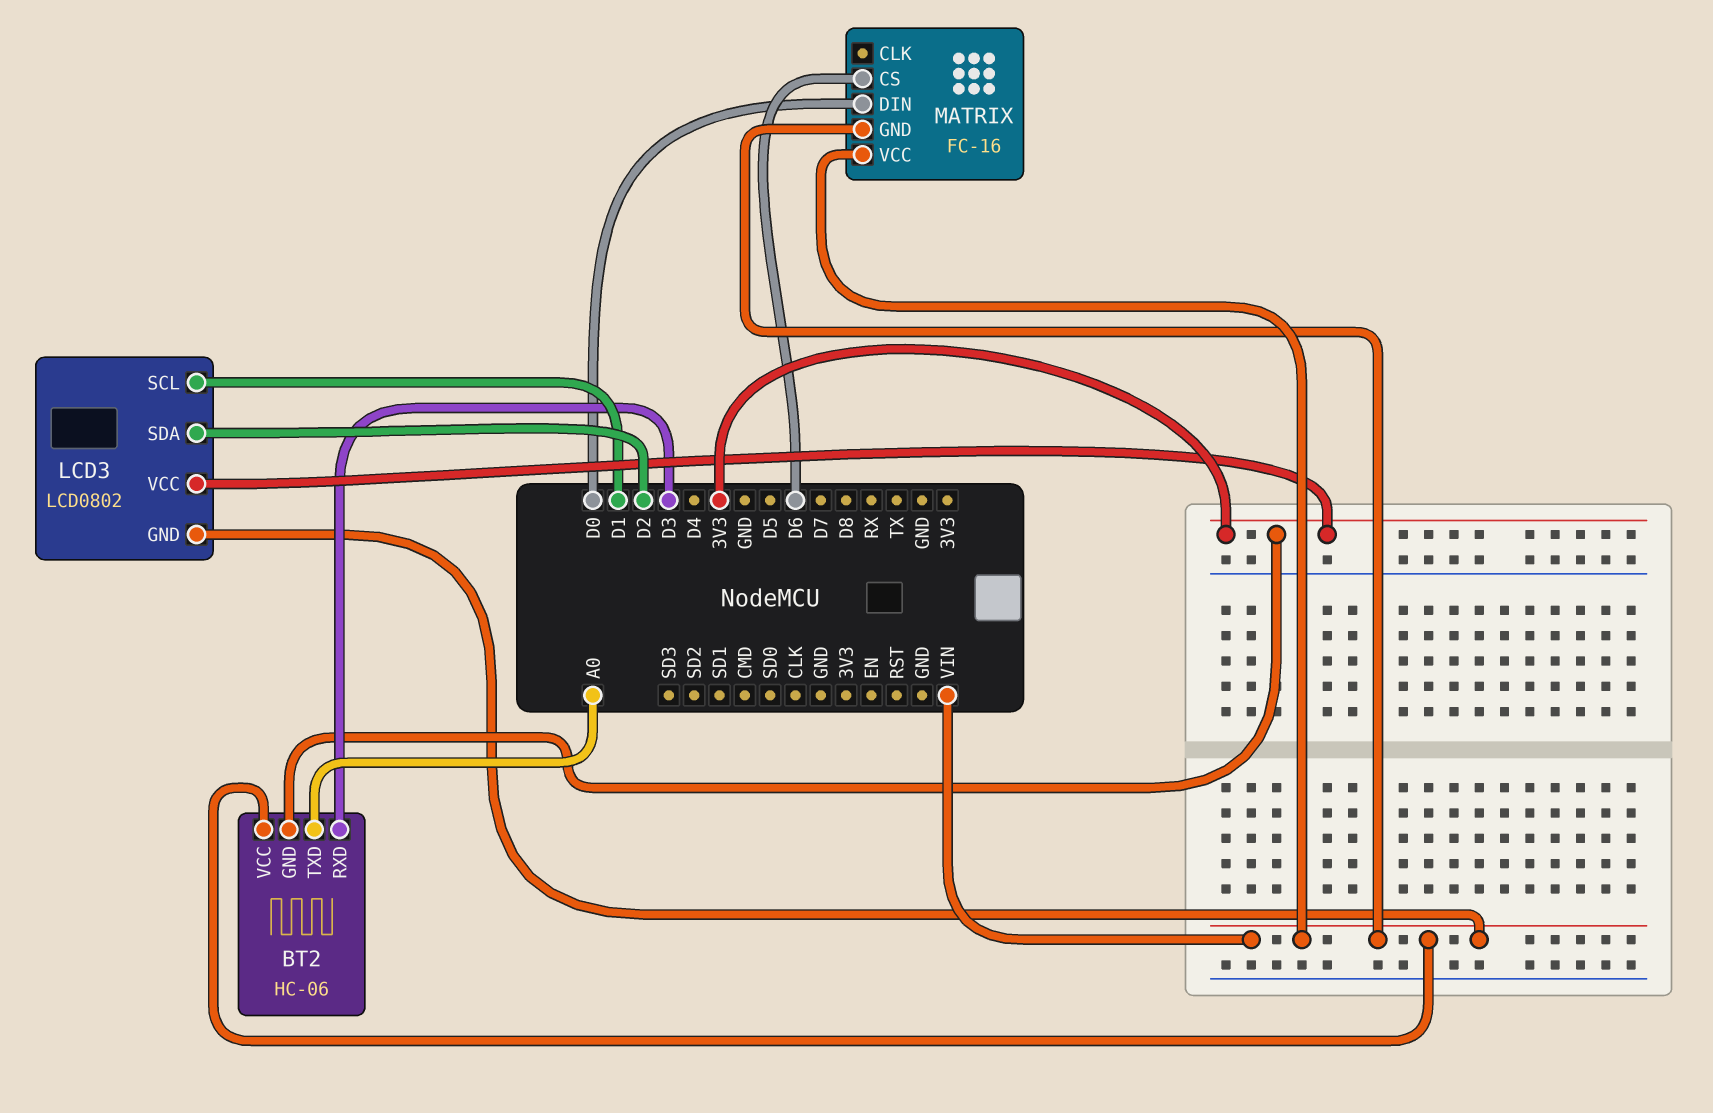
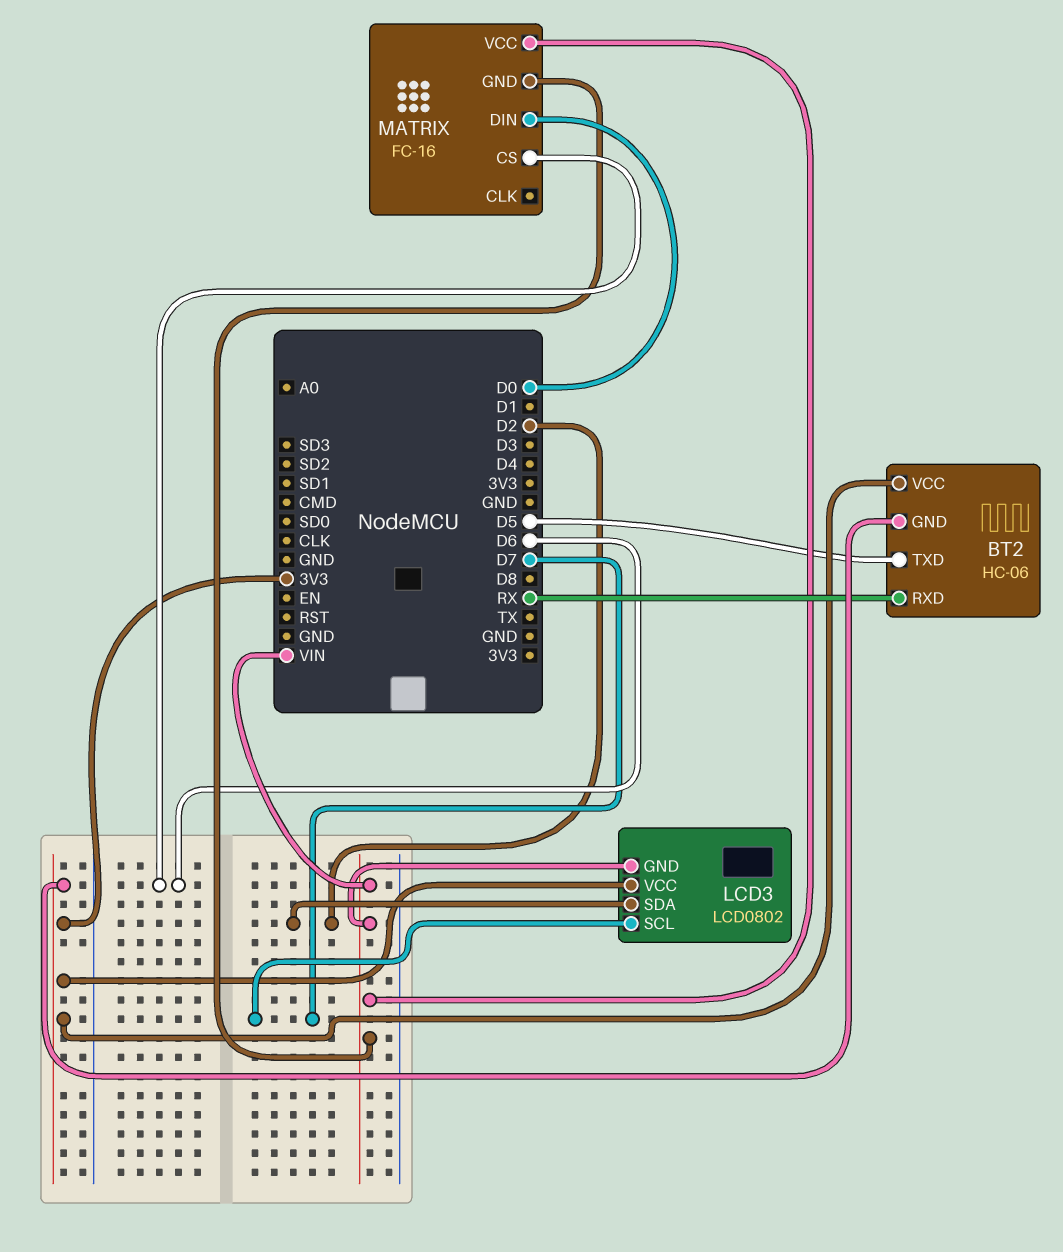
BT2 pin RXD: D3 -> RX
BT2 pin TXD: A0 -> D5
BT2 pin VCC: VIN -> 3V3
LCD3 pin SCL: D1 -> D7

